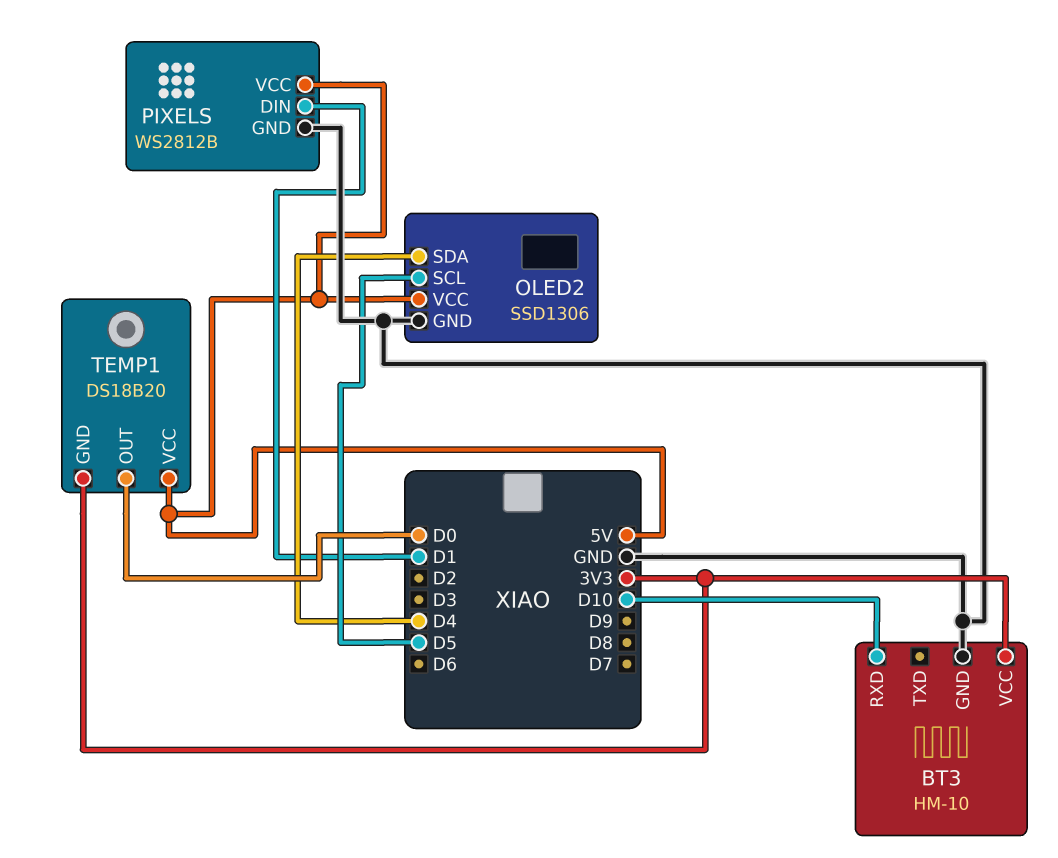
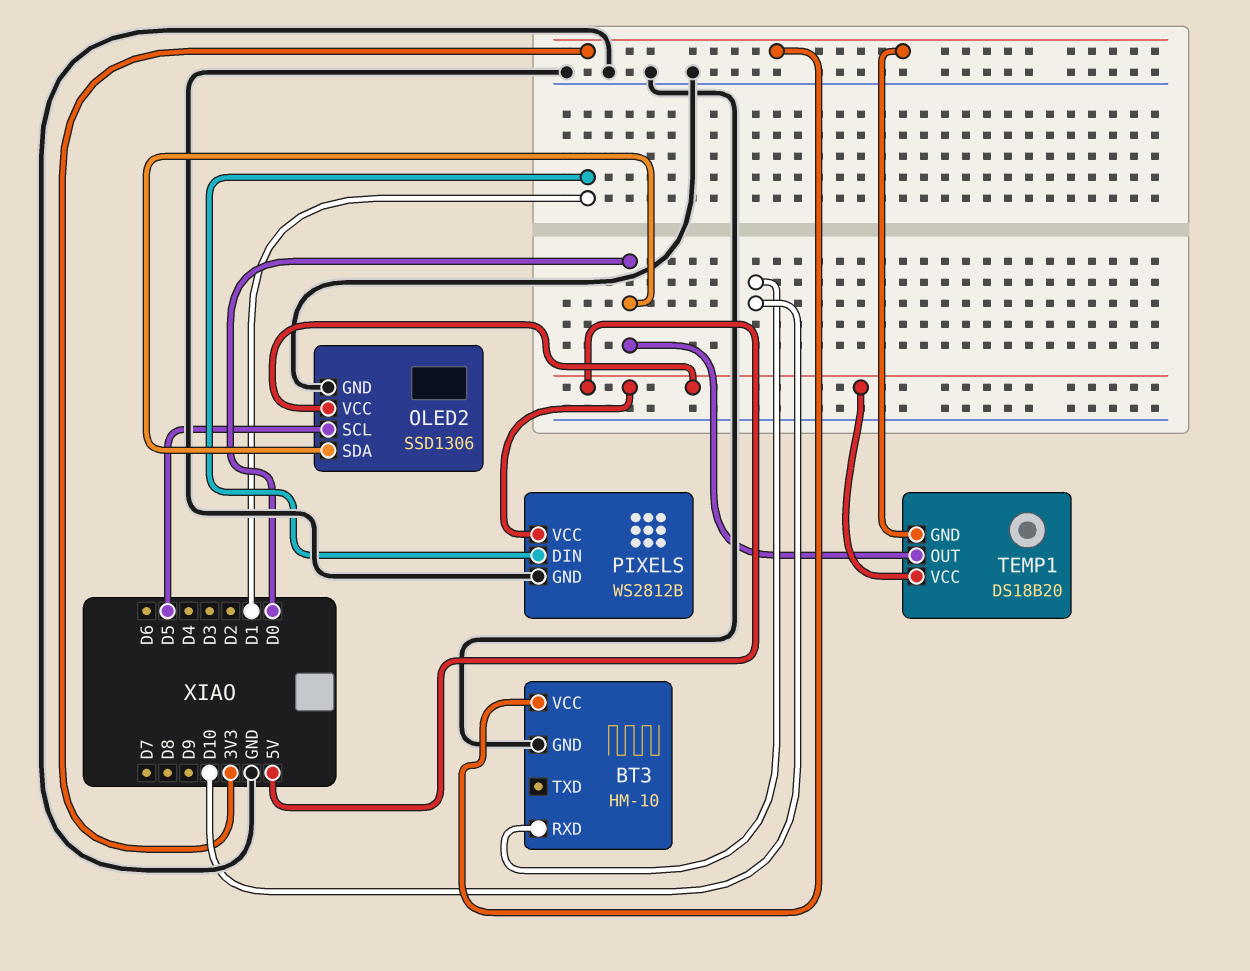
OLED2 pin SDA: D4 -> D0

